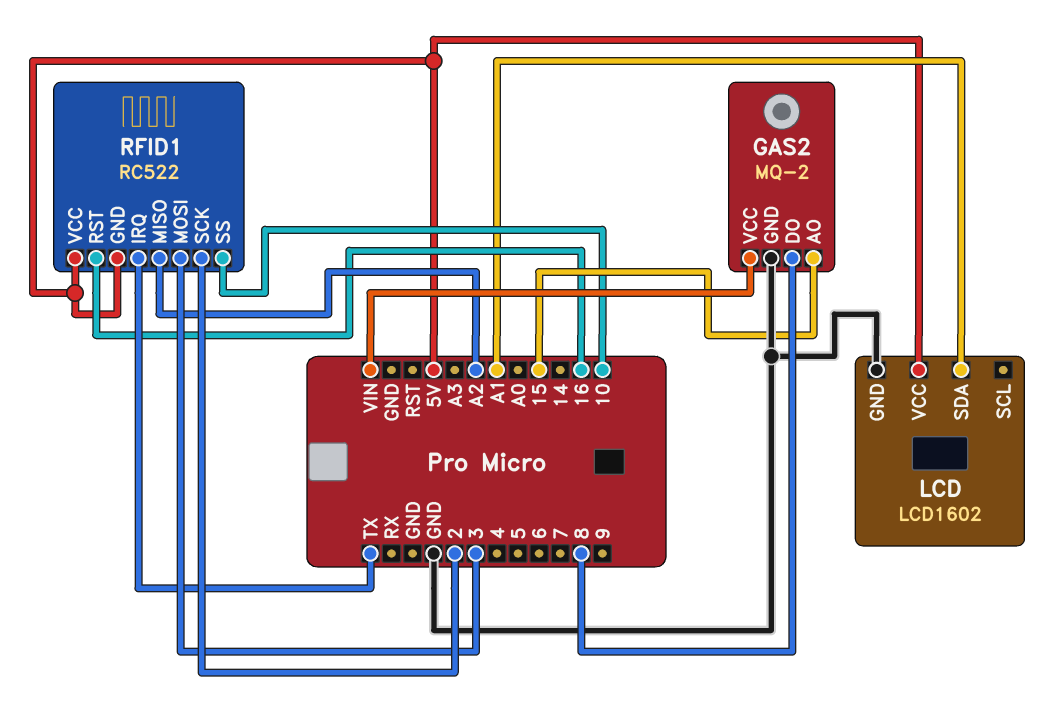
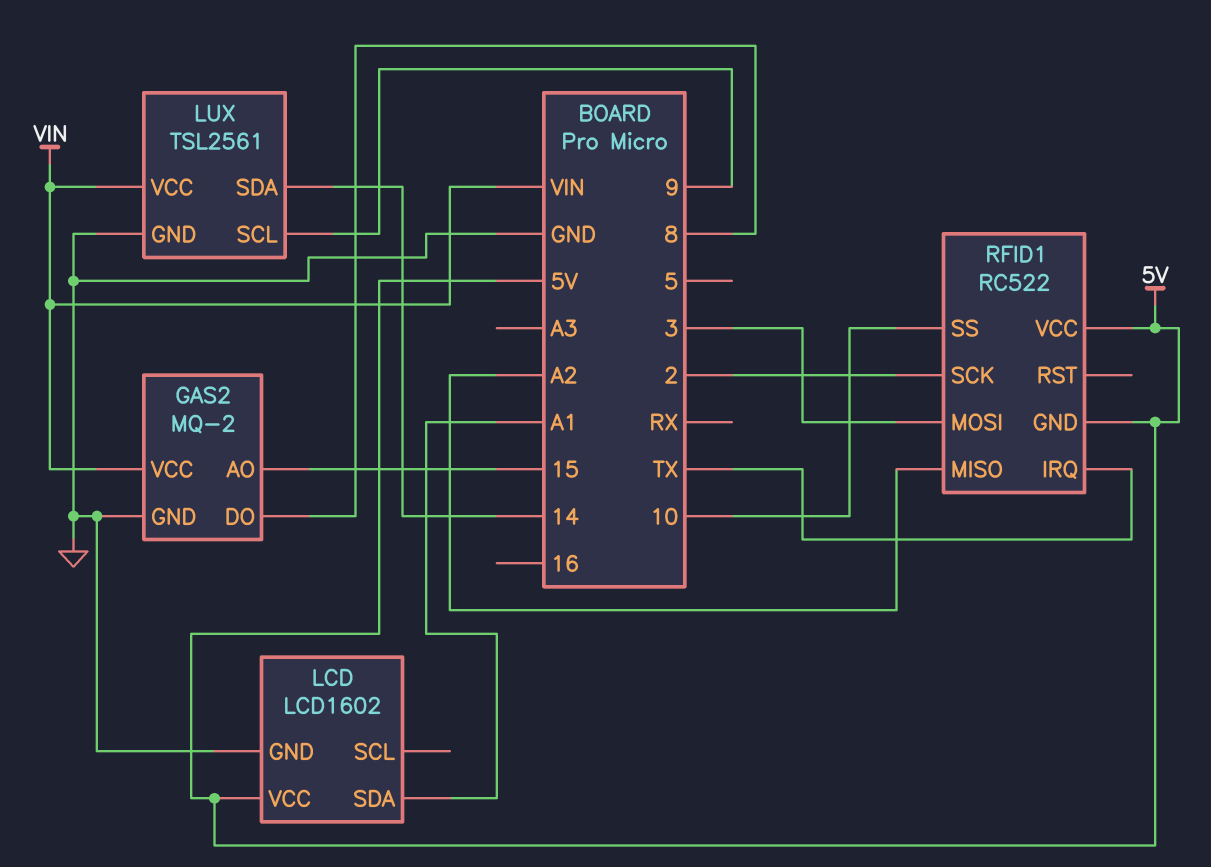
LUX: none -> TSL2561
LUX pin GND: none -> GND
LUX pin SCL: none -> 9
LUX pin SDA: none -> 14
LUX pin VCC: none -> VIN
RFID1 pin RST: 16 -> none

